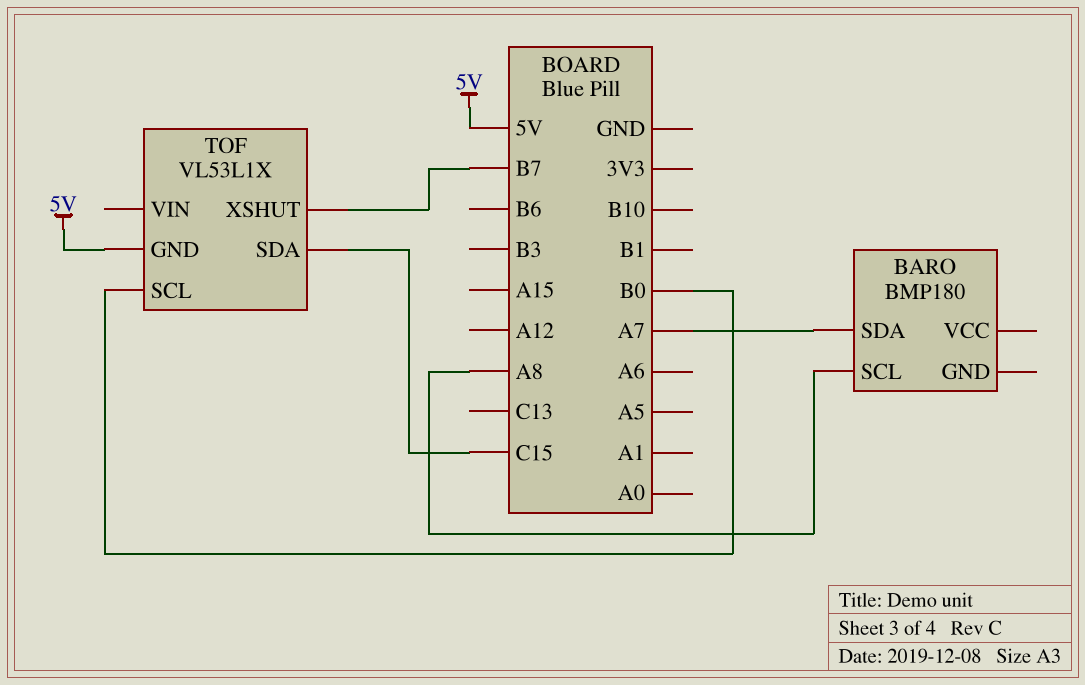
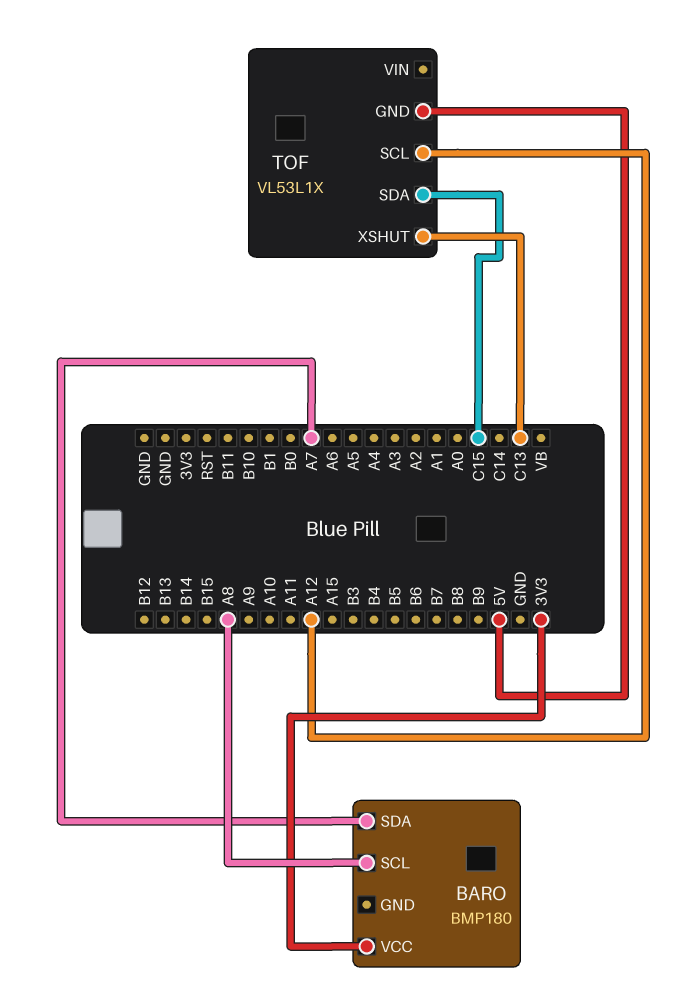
BARO pin VCC: none -> 3V3
TOF pin SCL: B0 -> A12
TOF pin XSHUT: B7 -> C13

